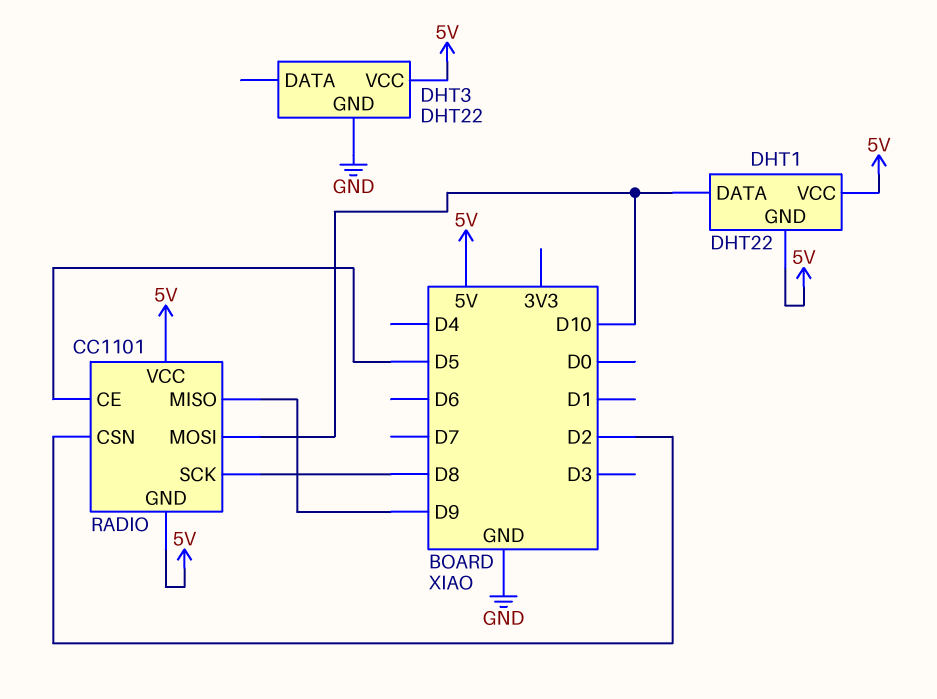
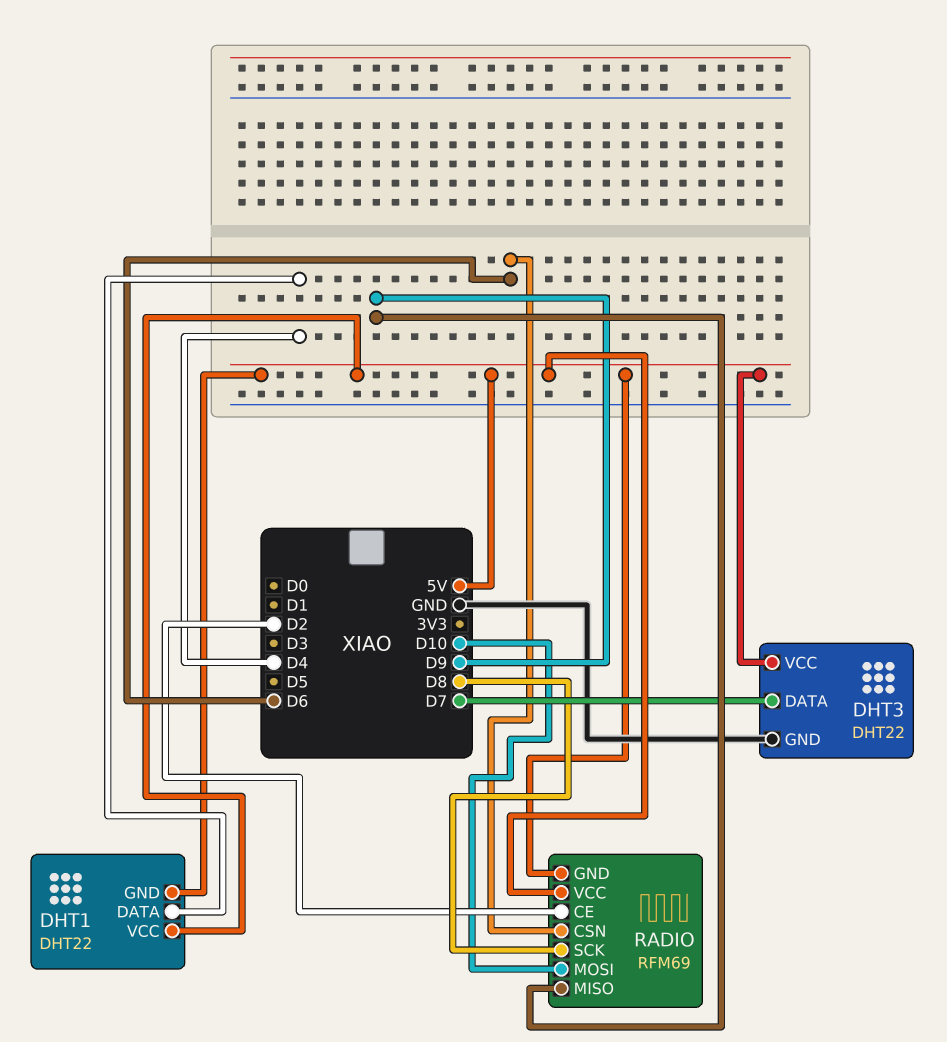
DHT1 pin DATA: D10 -> D4
DHT3 pin DATA: none -> D7
RADIO: CC1101 -> RFM69
RADIO pin CE: D5 -> D2
RADIO pin CSN: D2 -> D6

